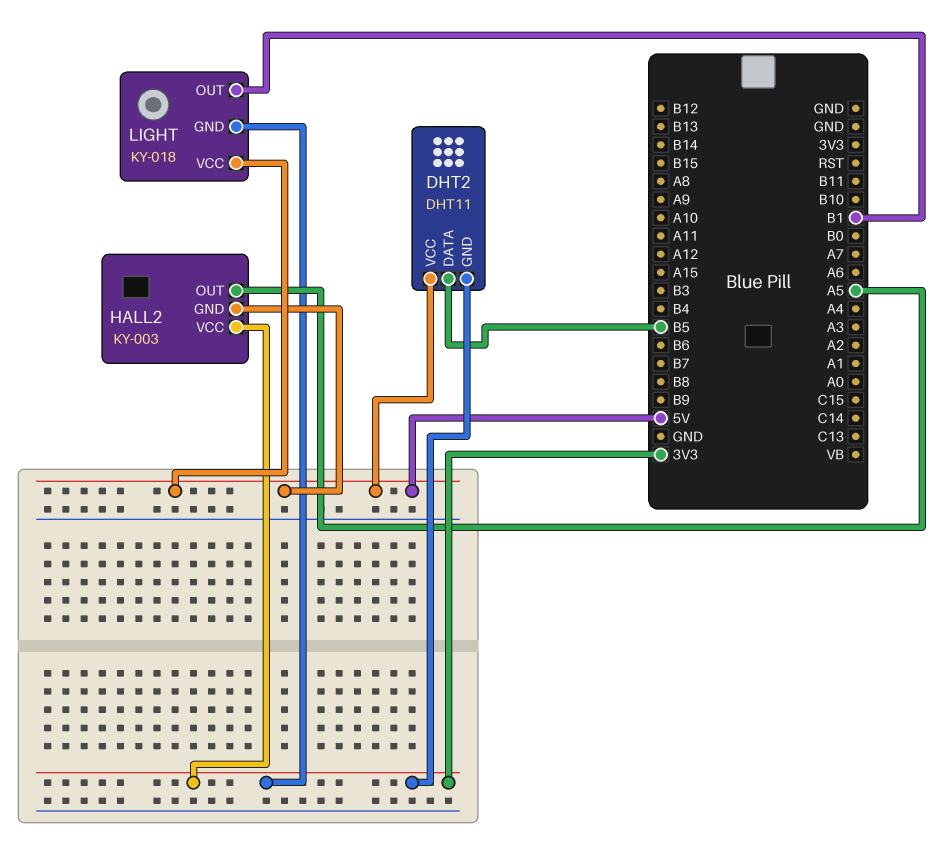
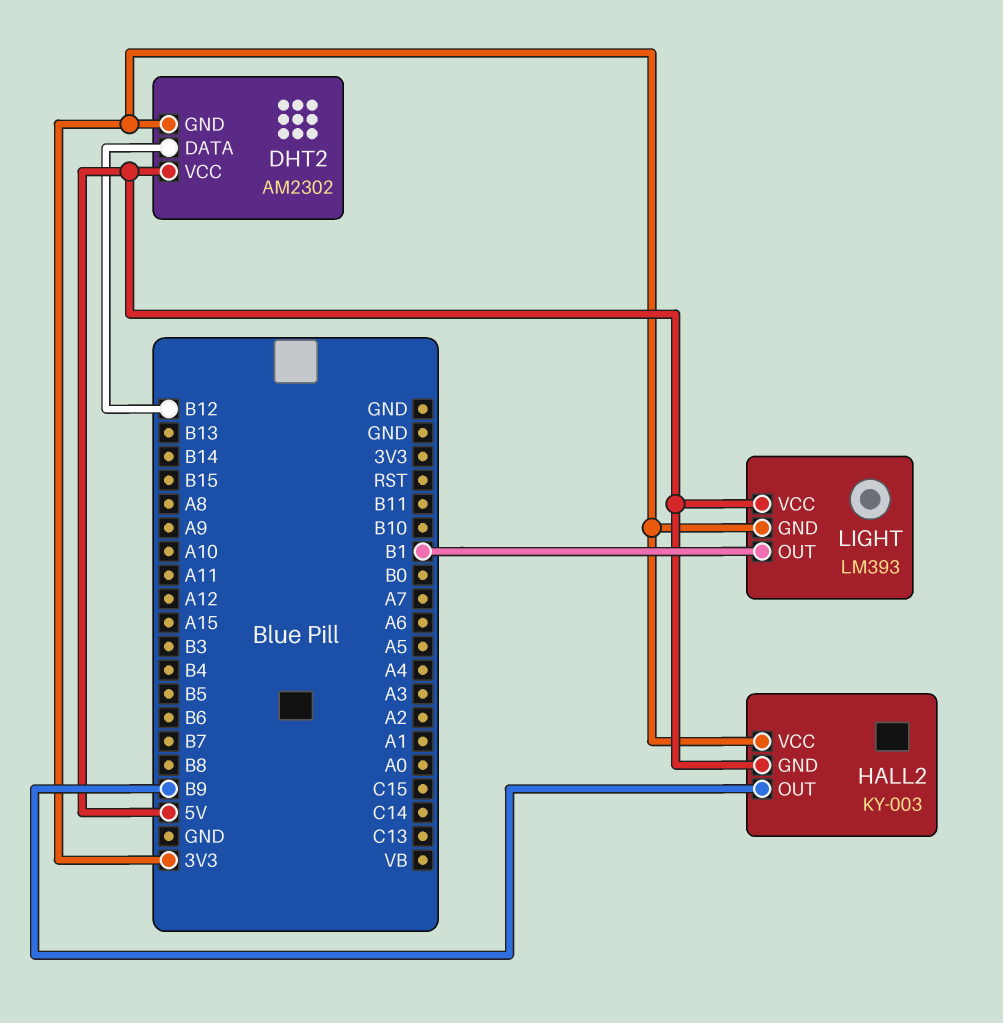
DHT2: DHT11 -> AM2302
DHT2 pin DATA: B5 -> B12
HALL2 pin OUT: A5 -> B9
LIGHT: KY-018 -> LM393

